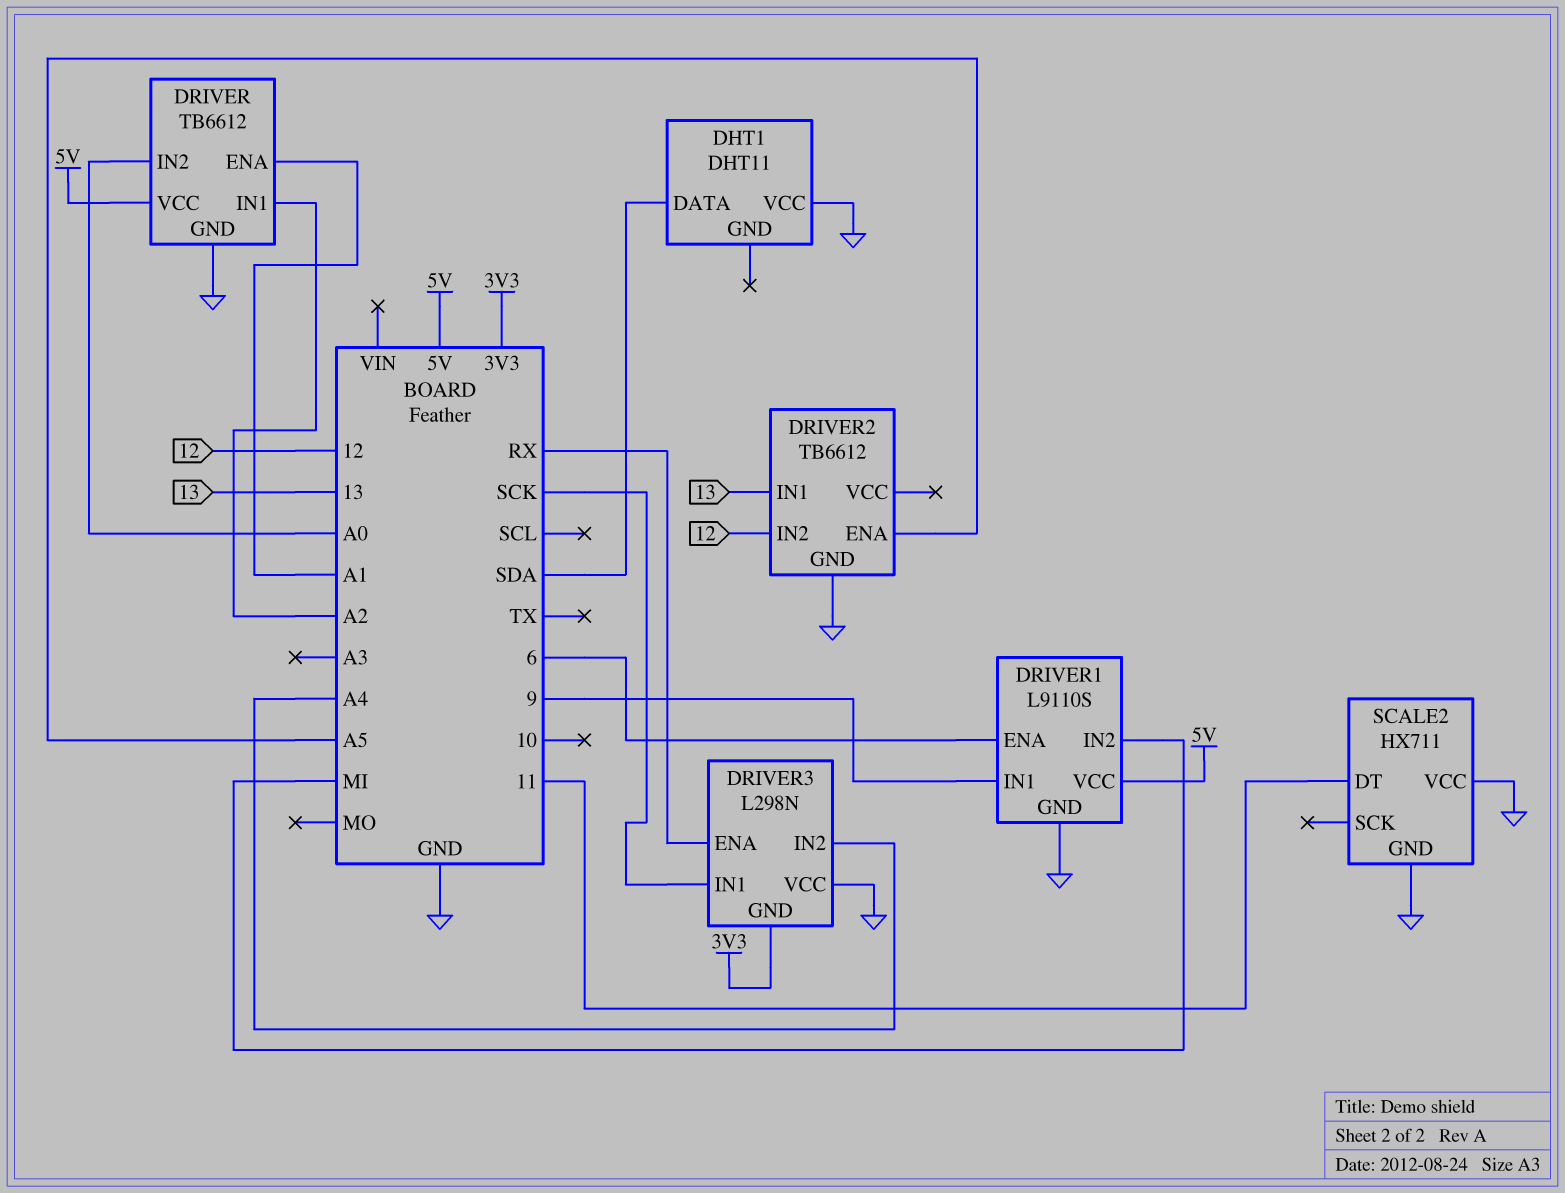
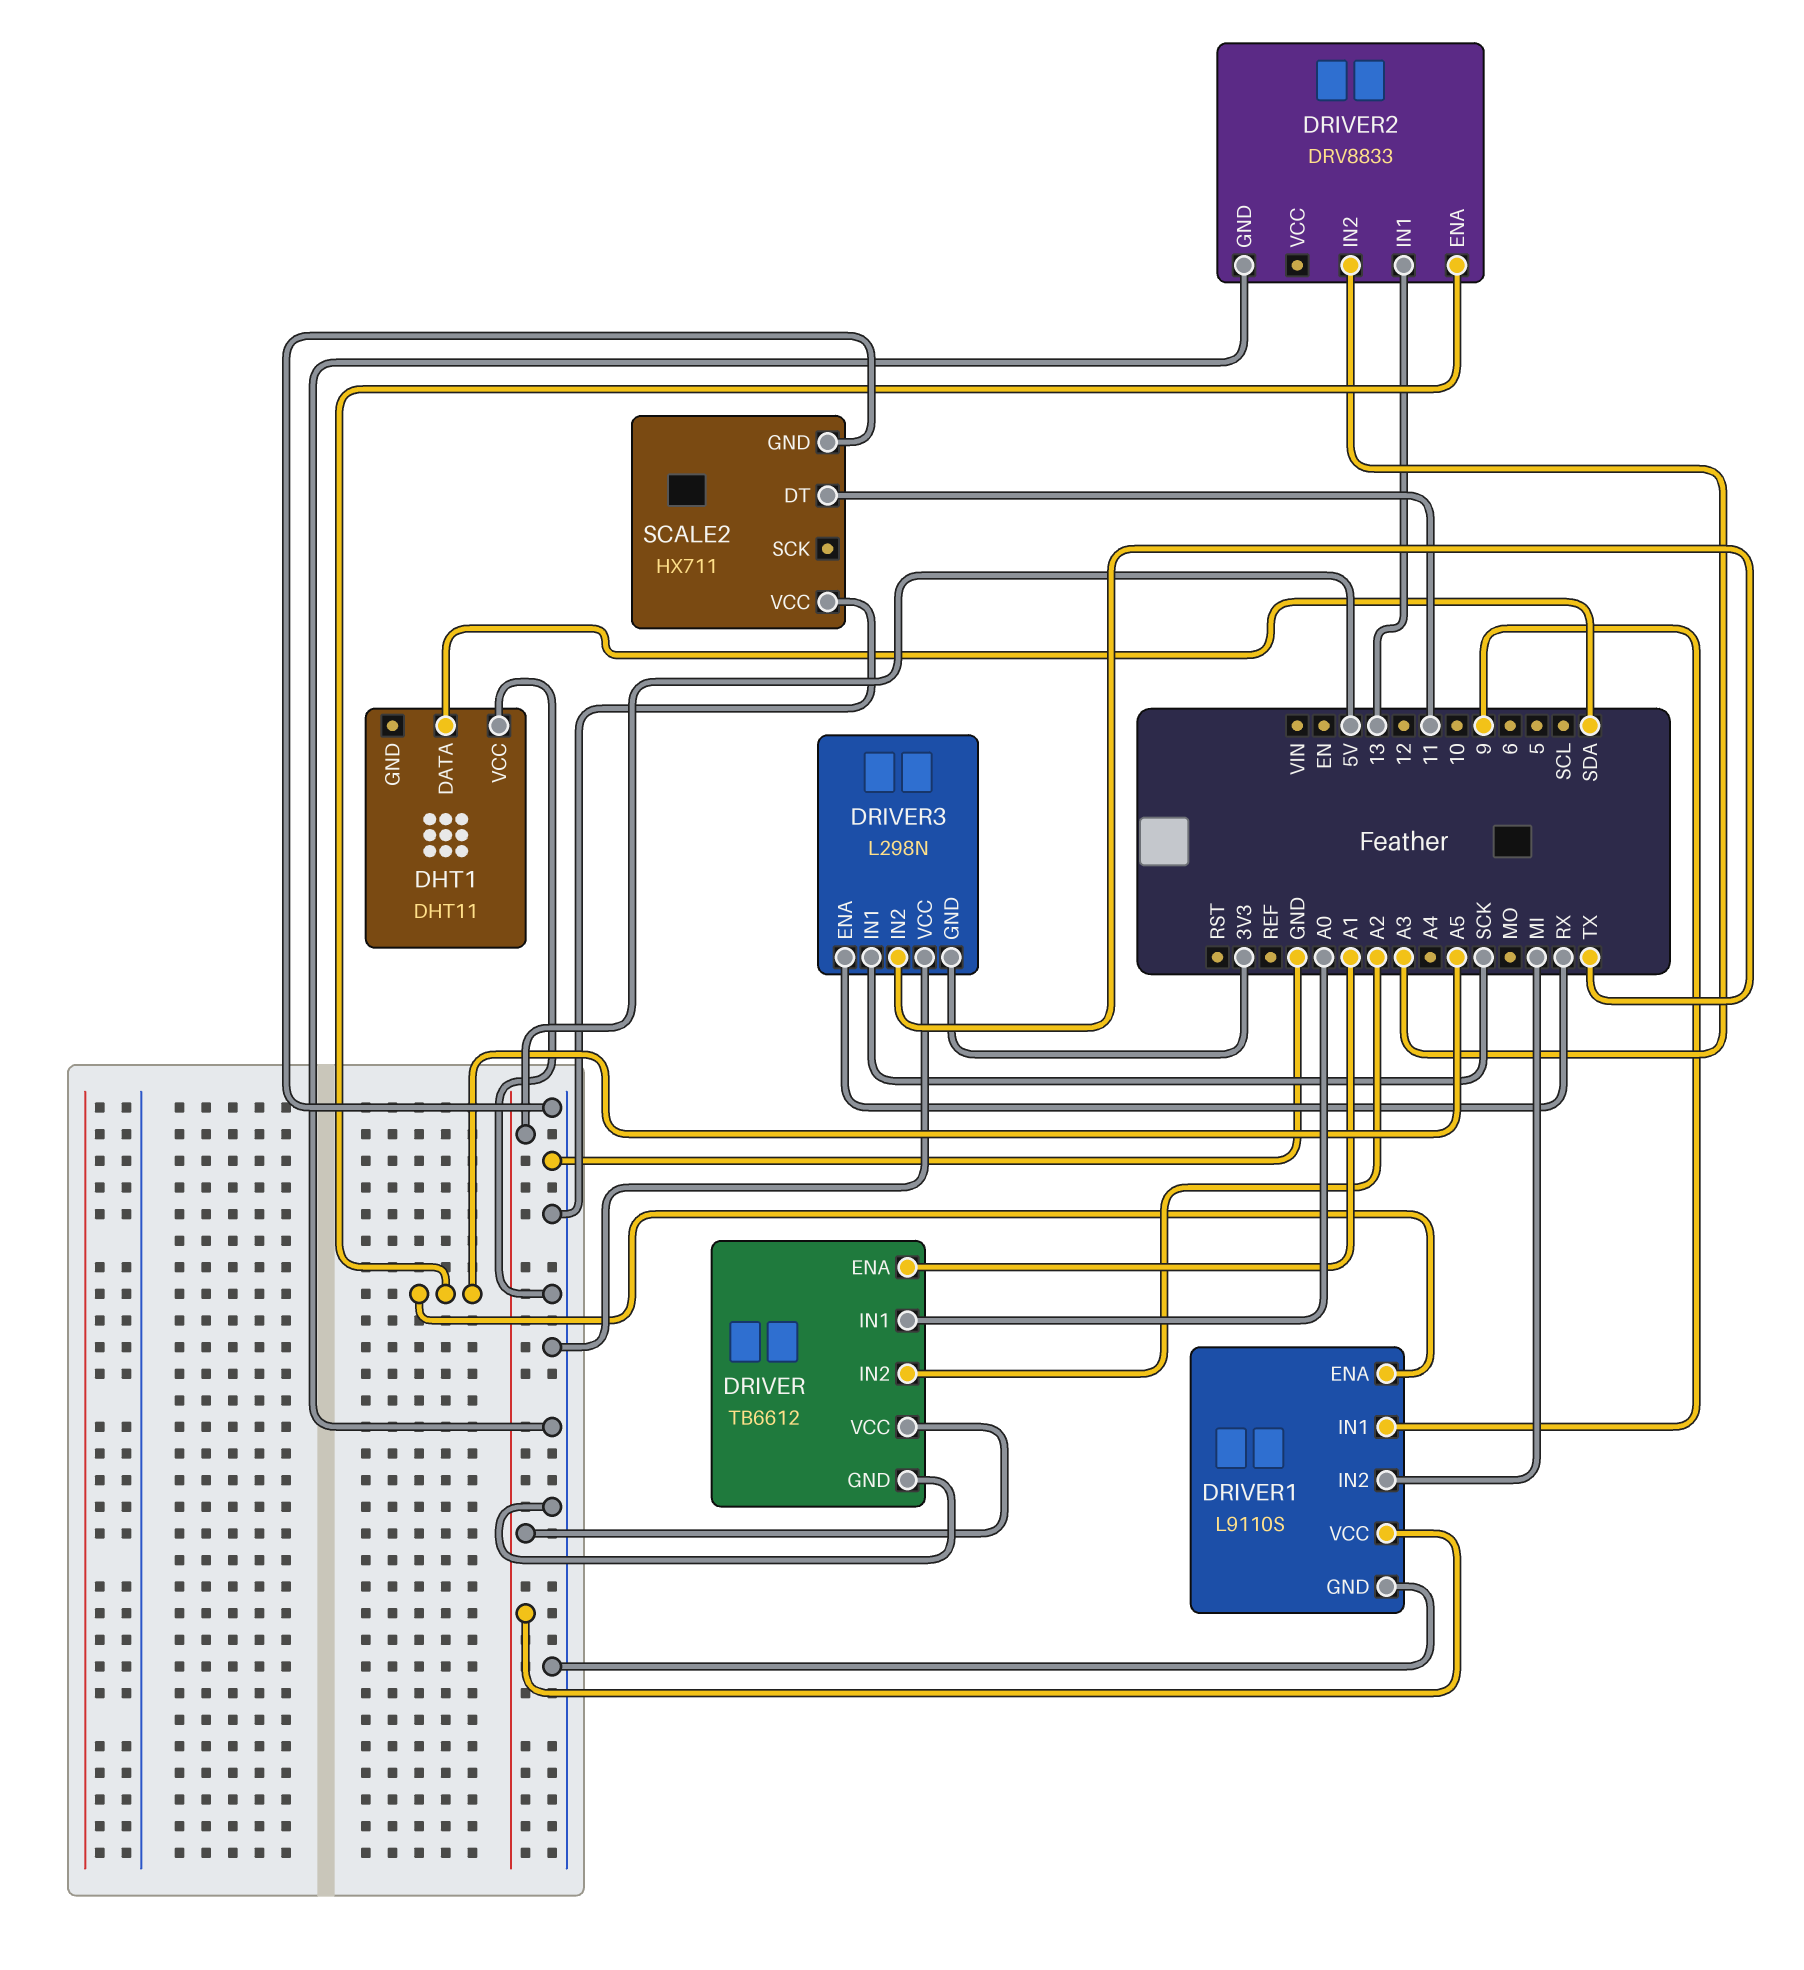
DRIVER pin IN1: A2 -> A0
DRIVER pin IN2: A0 -> A2
DRIVER1 pin ENA: 6 -> A5
DRIVER2: TB6612 -> DRV8833
DRIVER2 pin IN2: 12 -> A3
DRIVER3 pin IN2: A4 -> TX

